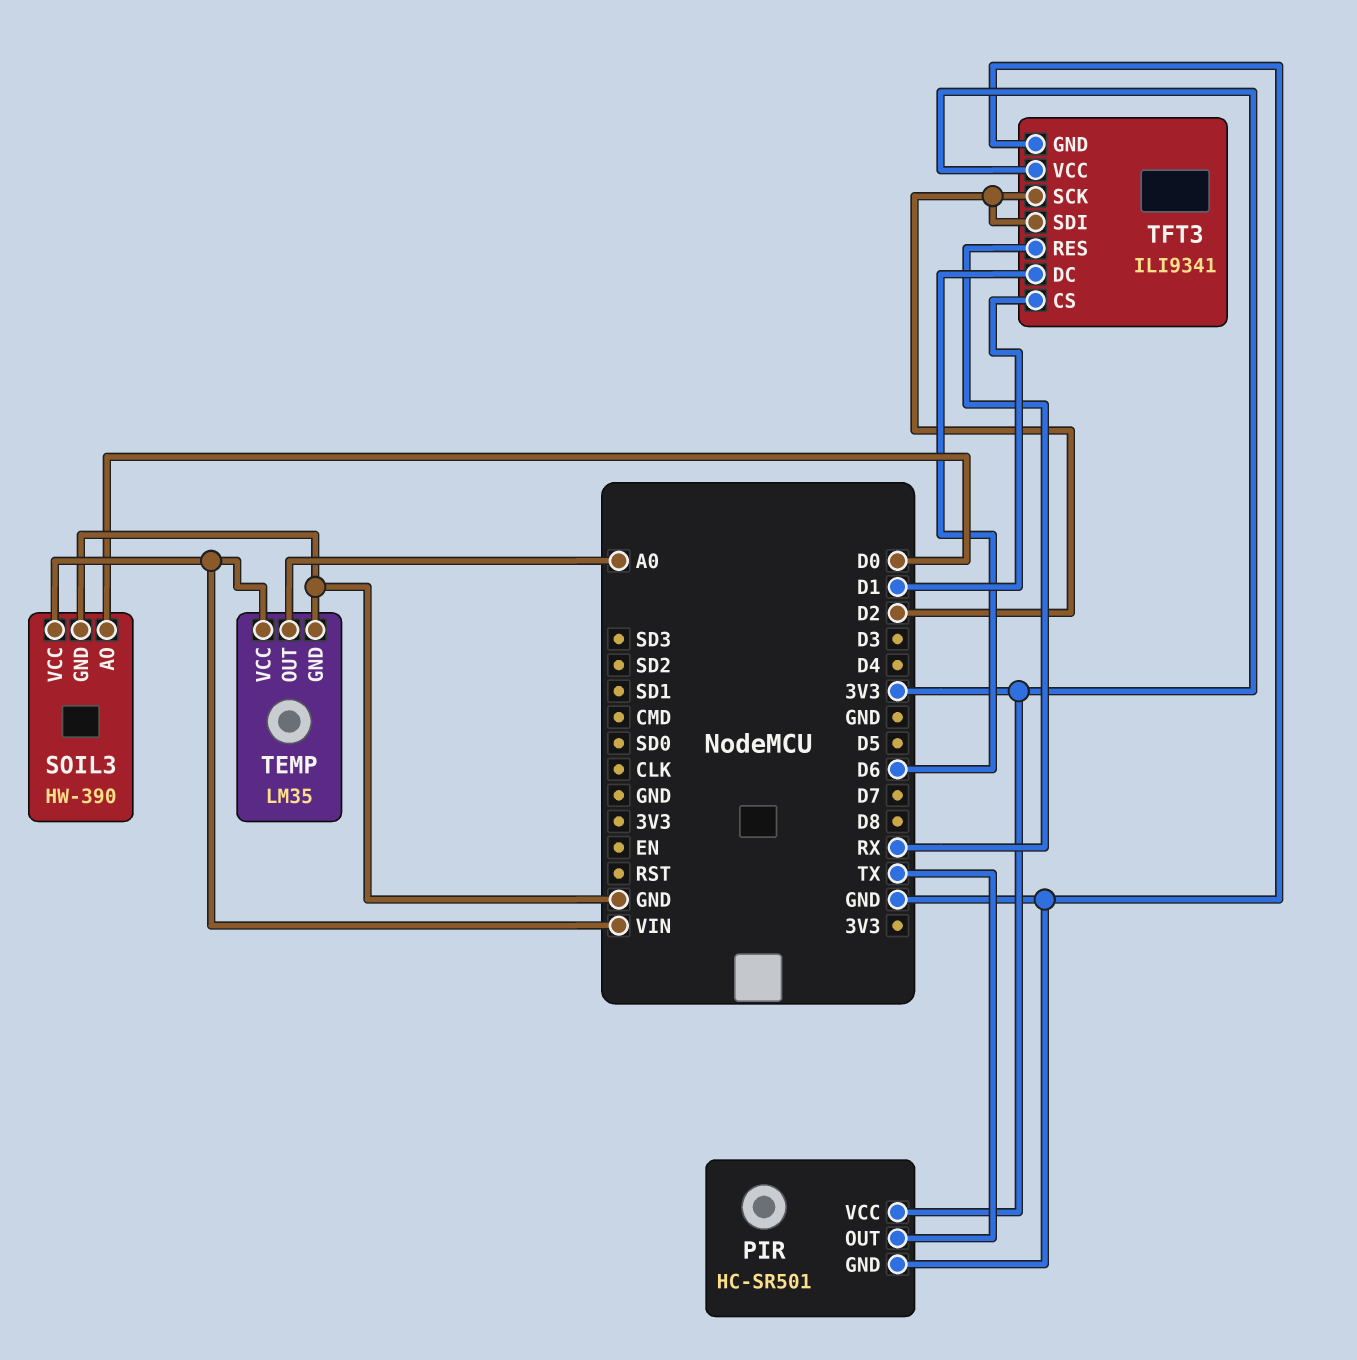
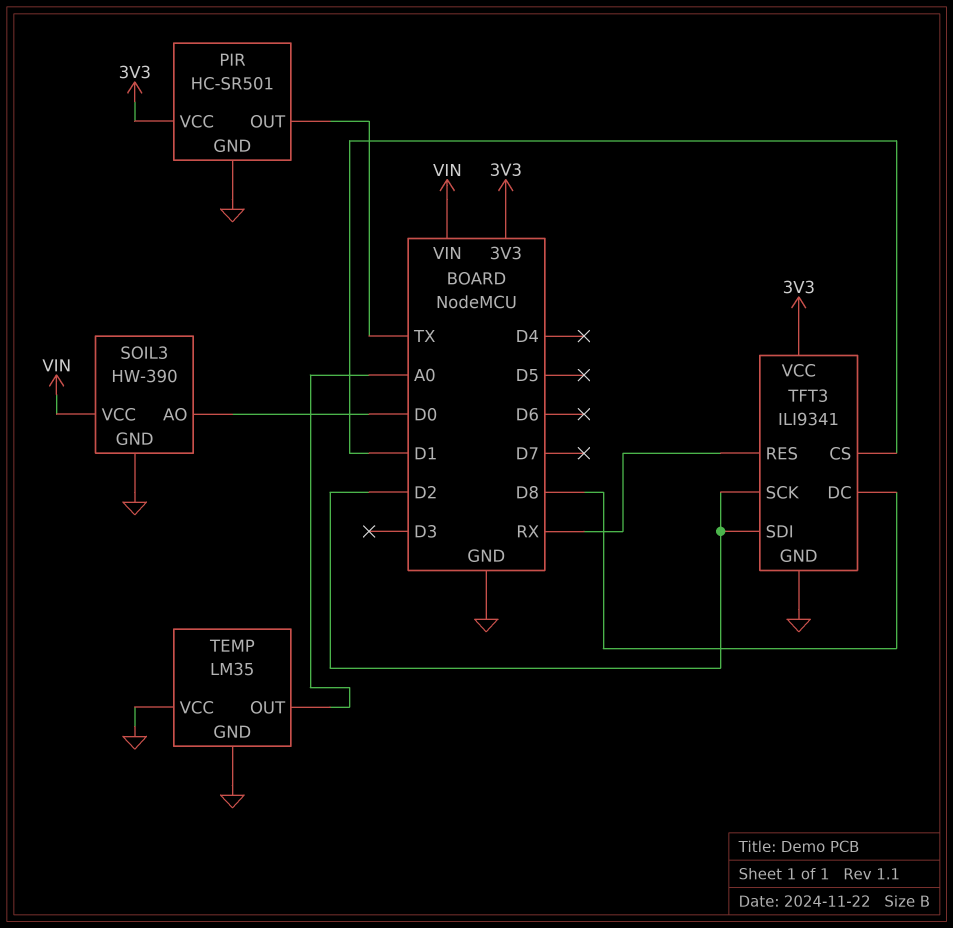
TEMP pin VCC: VIN -> GND
TFT3 pin DC: D6 -> D8

